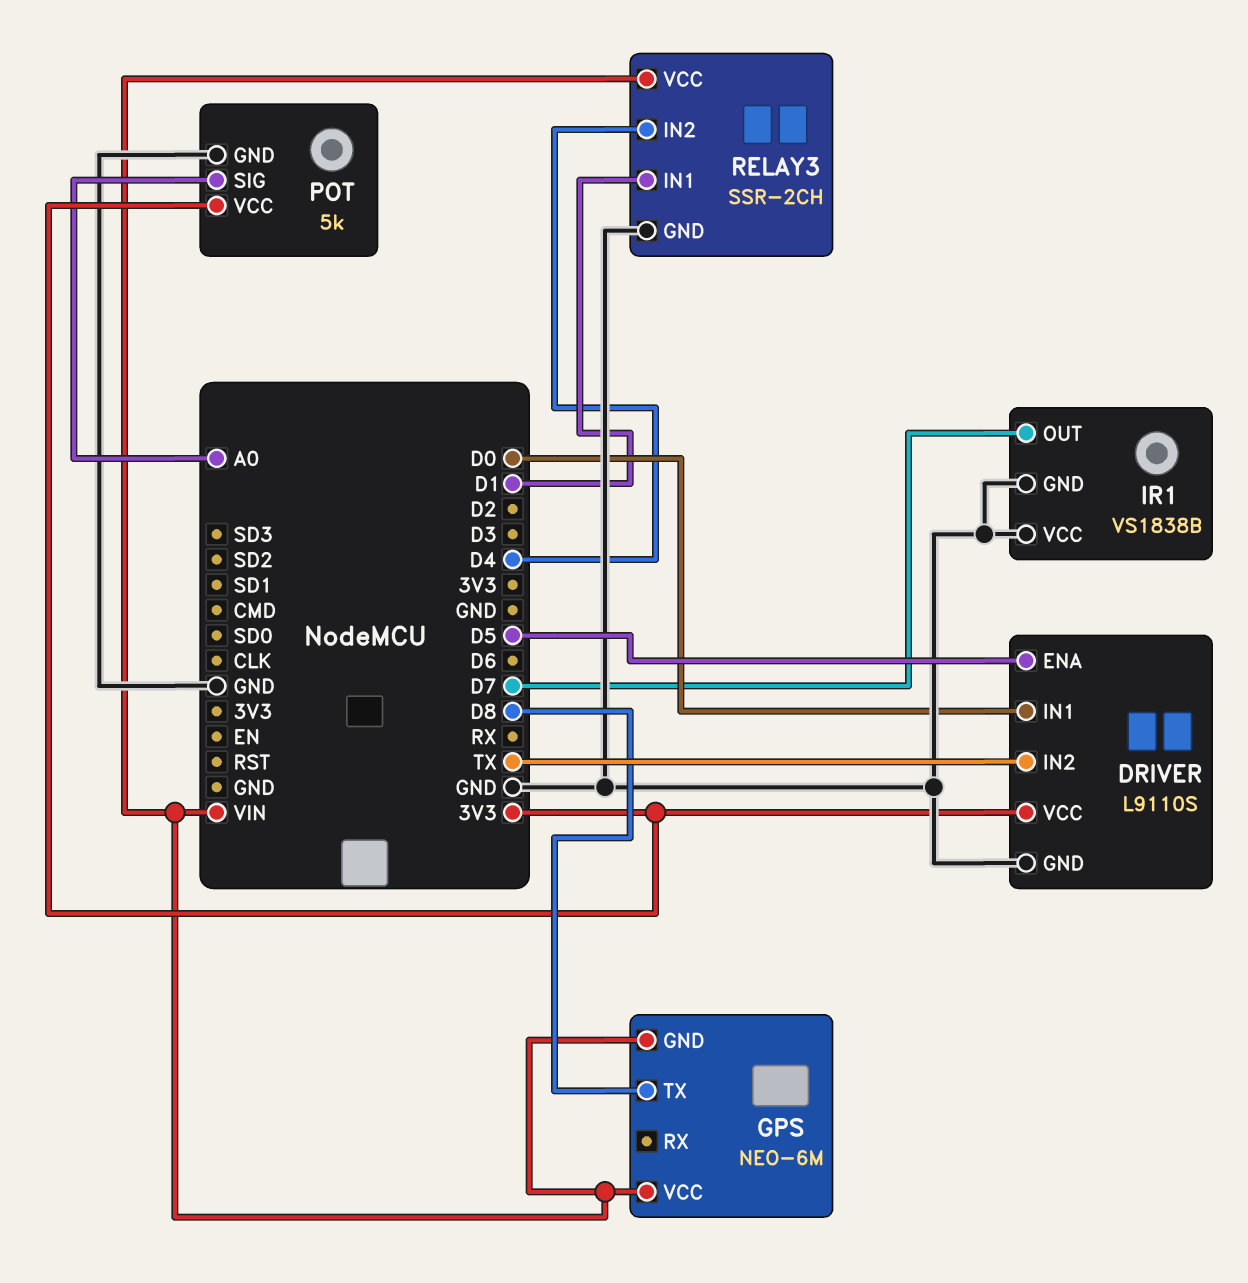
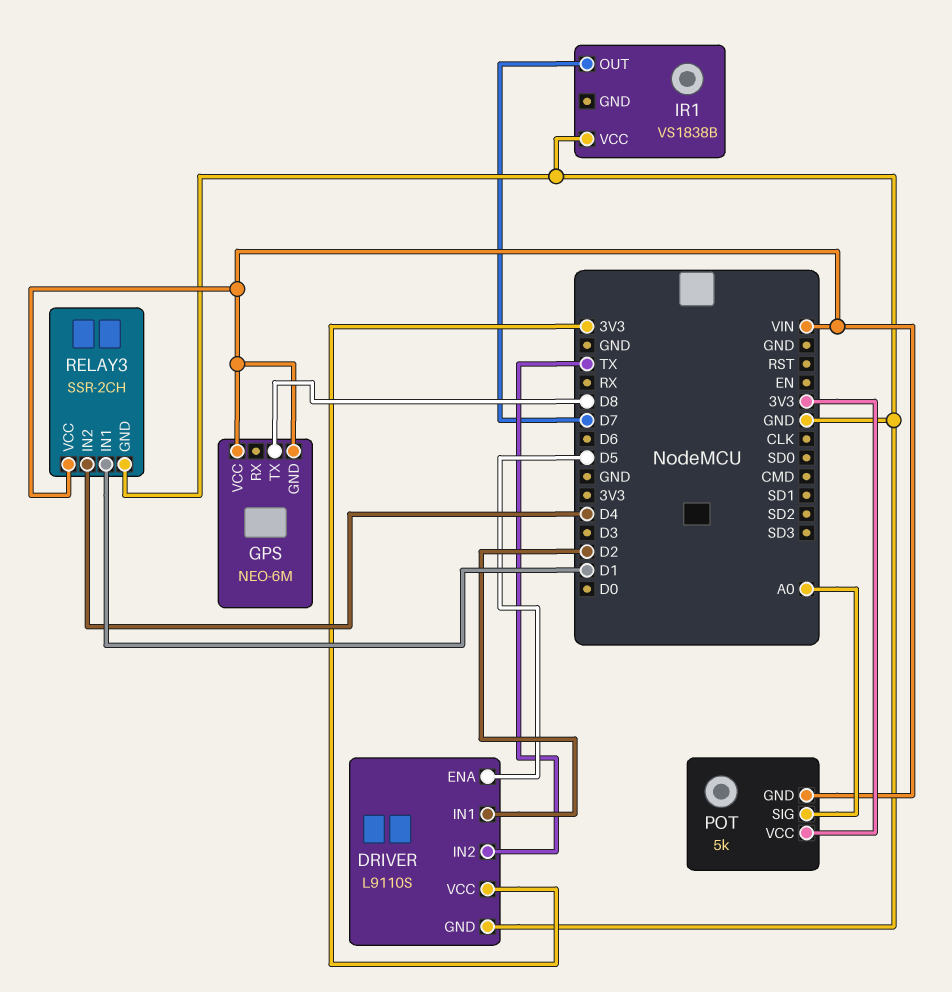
DRIVER pin IN1: D0 -> D2
IR1 pin GND: GND -> none
POT pin GND: GND -> VIN

